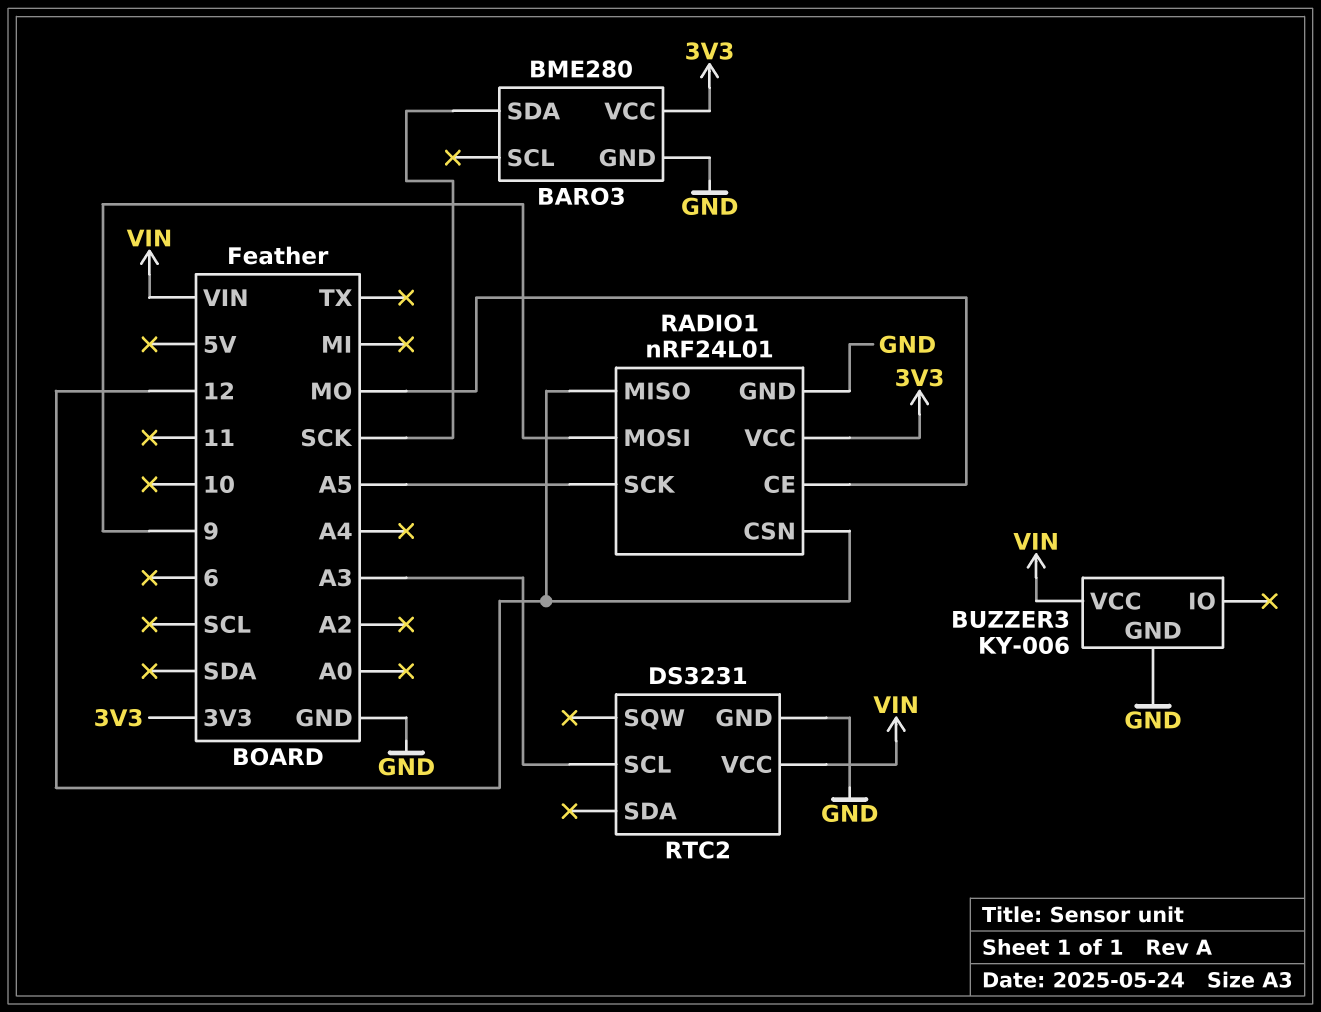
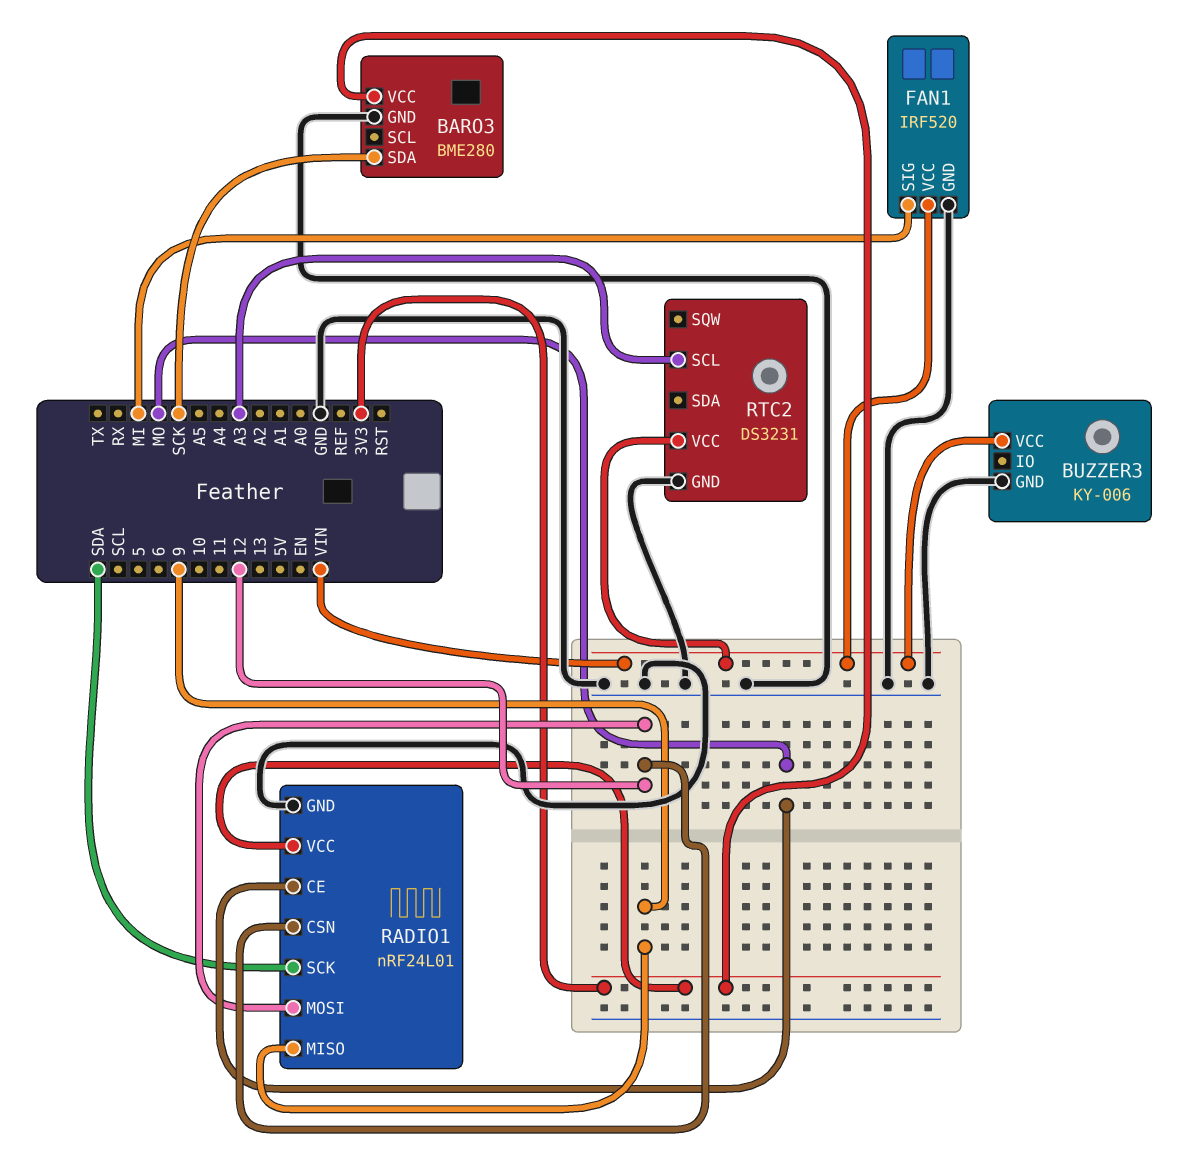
FAN1: none -> IRF520
FAN1 pin GND: none -> GND
FAN1 pin SIG: none -> MI
FAN1 pin VCC: none -> VIN
RADIO1 pin MISO: 12 -> 9
RADIO1 pin MOSI: 9 -> 12
RADIO1 pin SCK: A5 -> SDA

